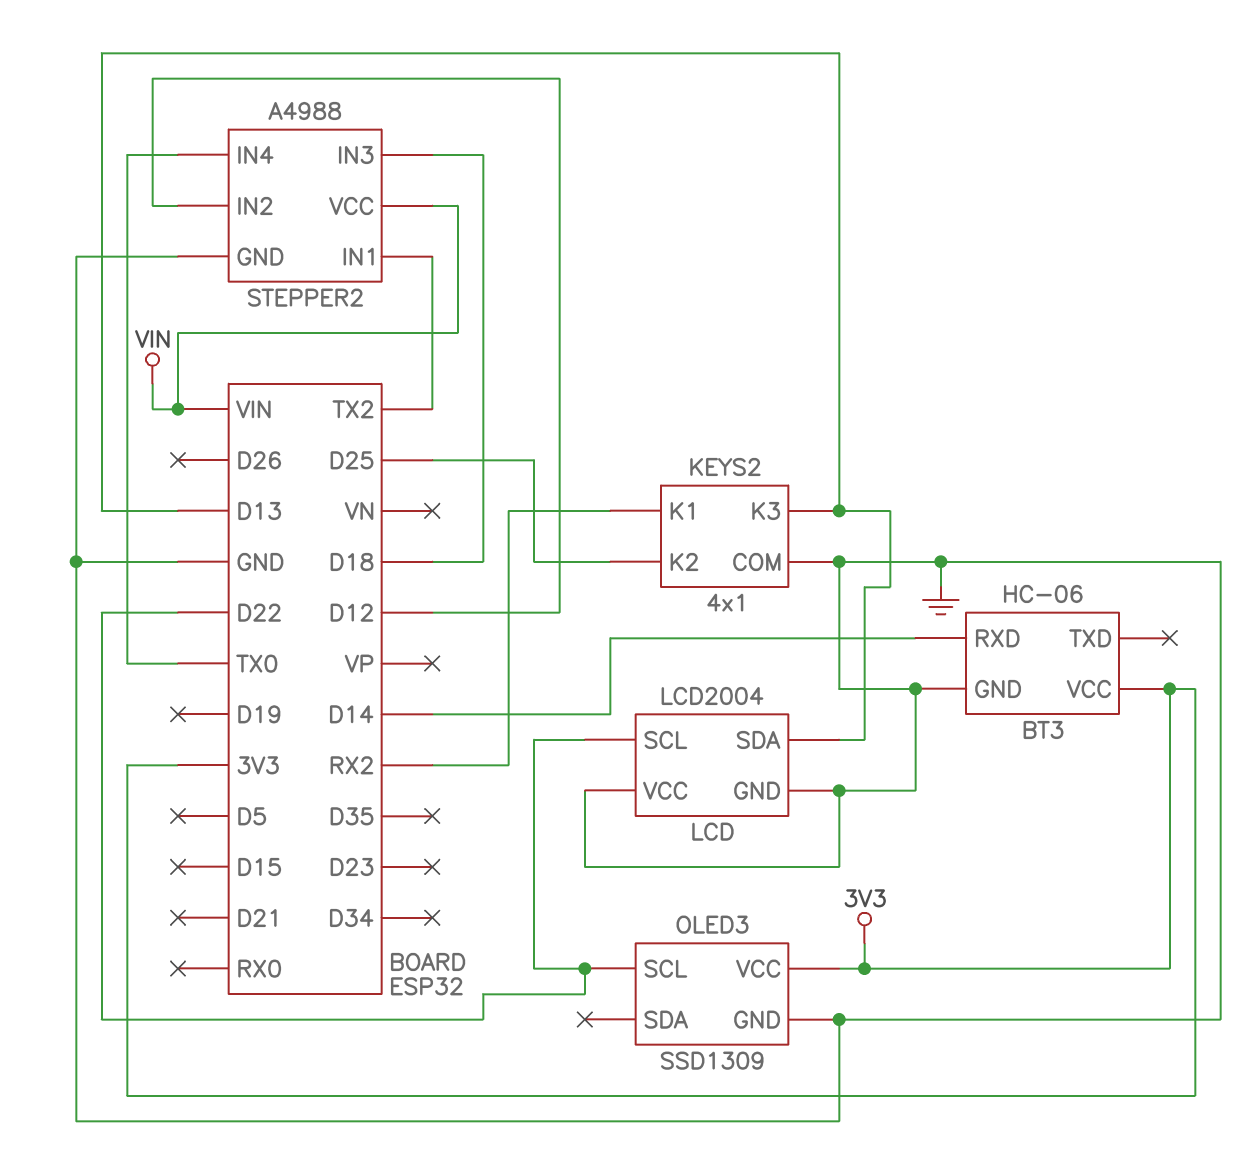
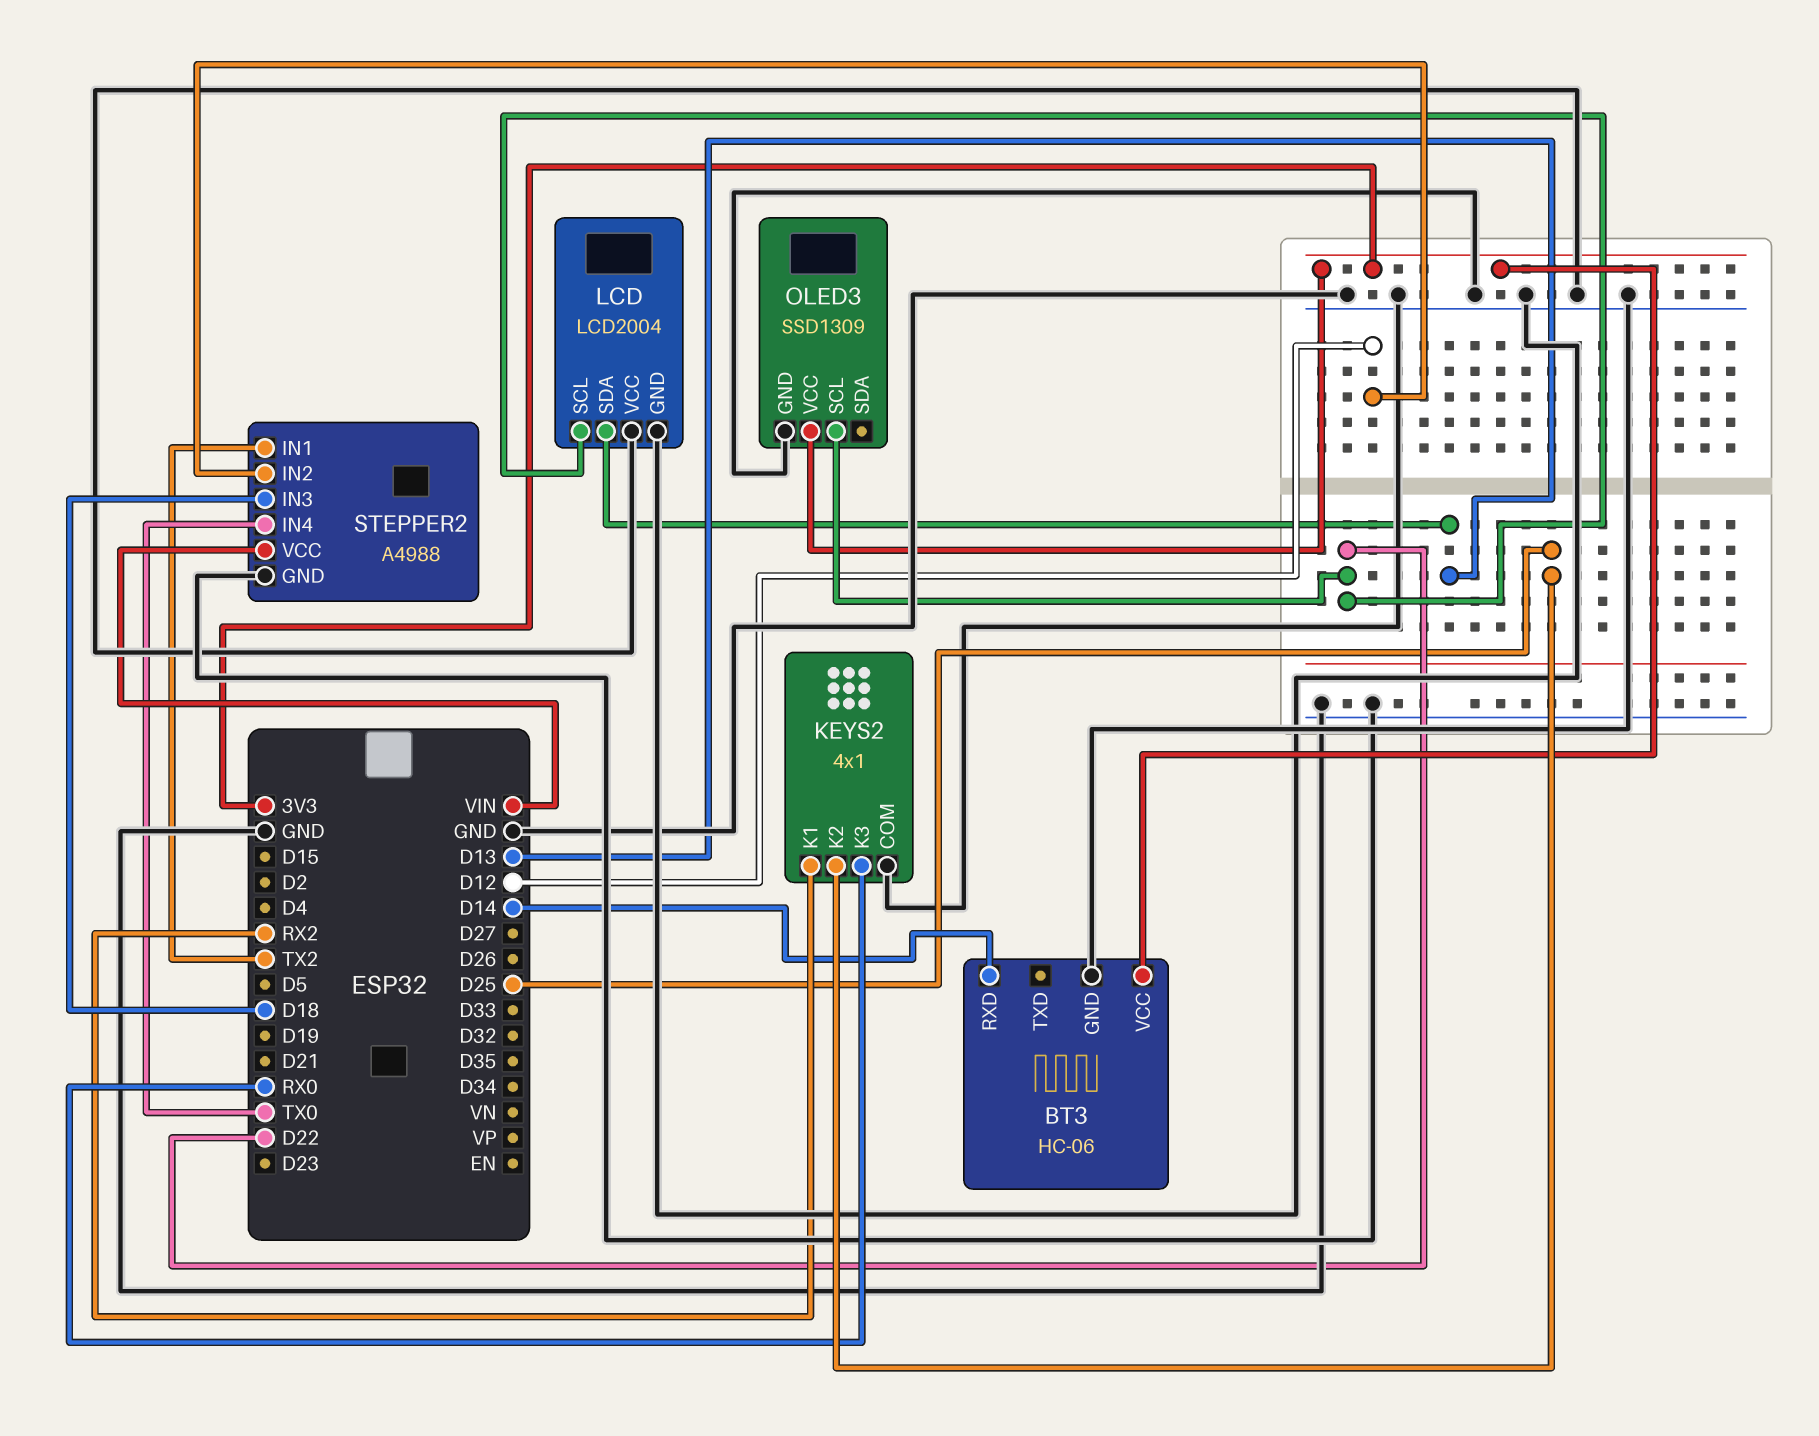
KEYS2 pin K3: D13 -> RX0

